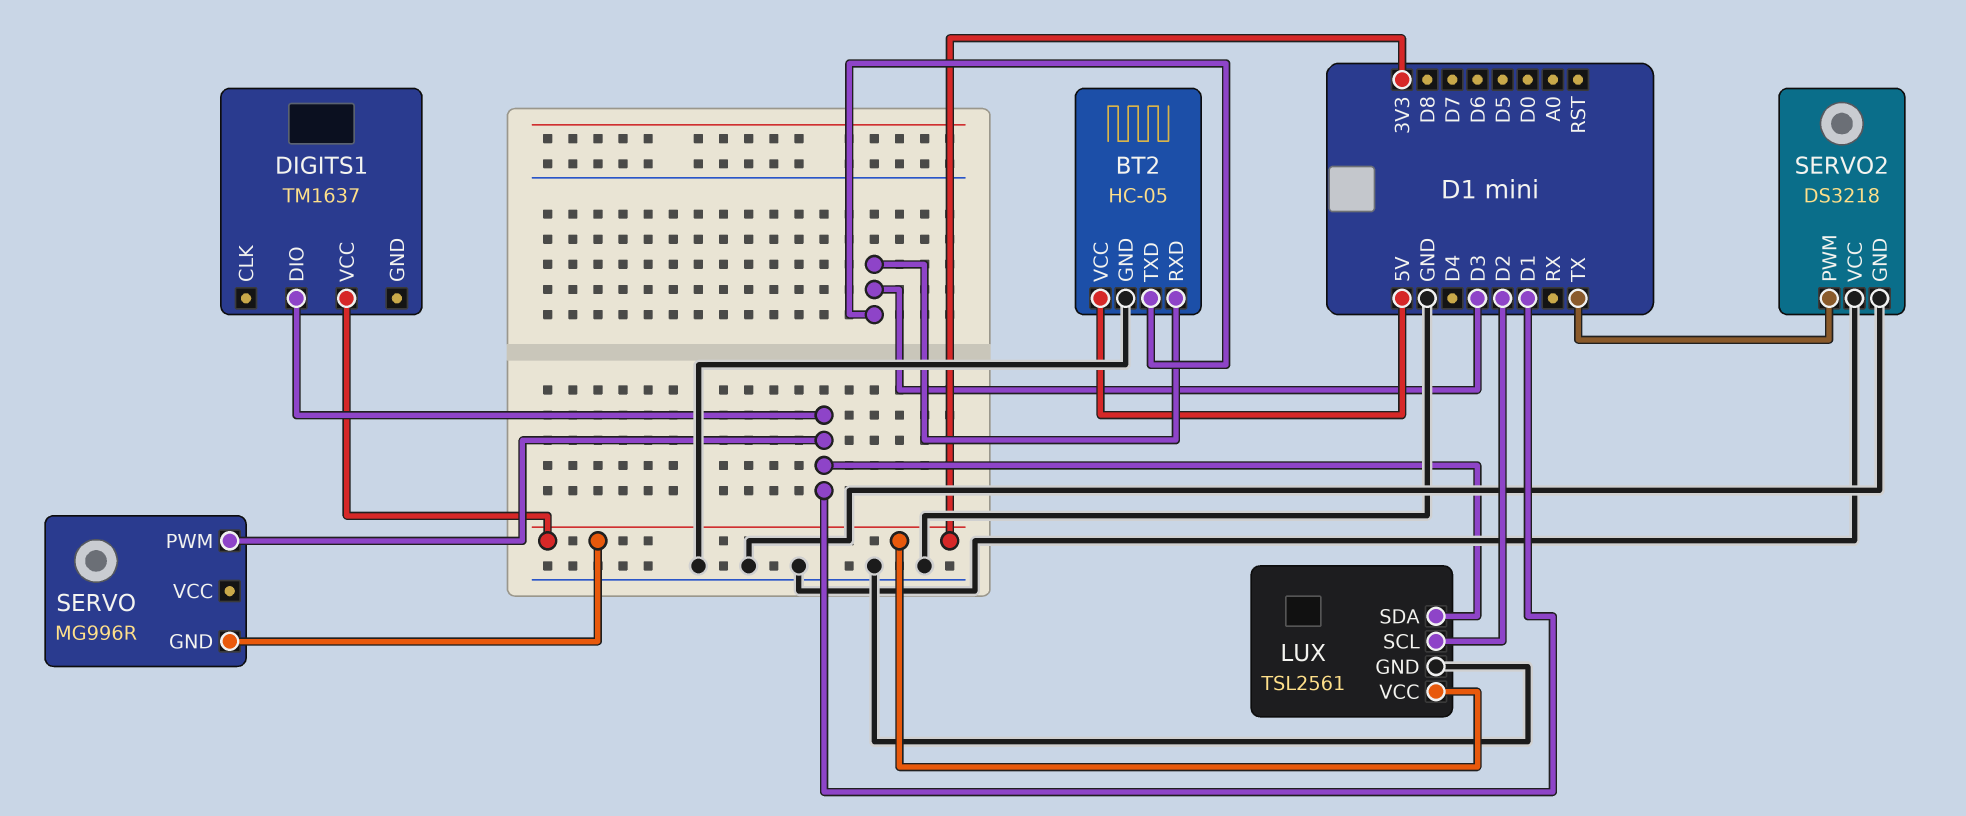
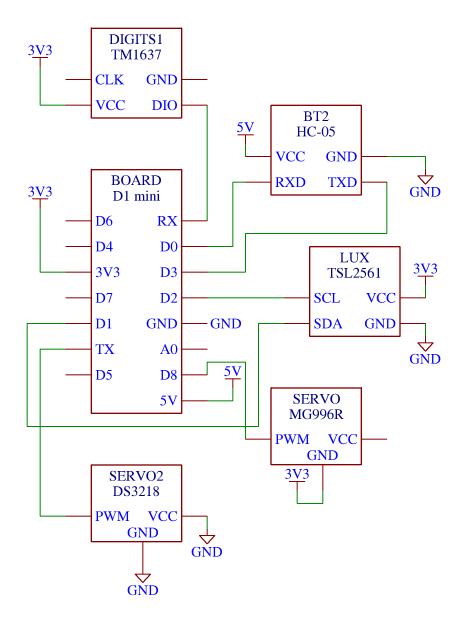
BT2 pin RXD: D3 -> D0
DIGITS1 pin DIO: D1 -> RX
SERVO pin PWM: D1 -> D8

